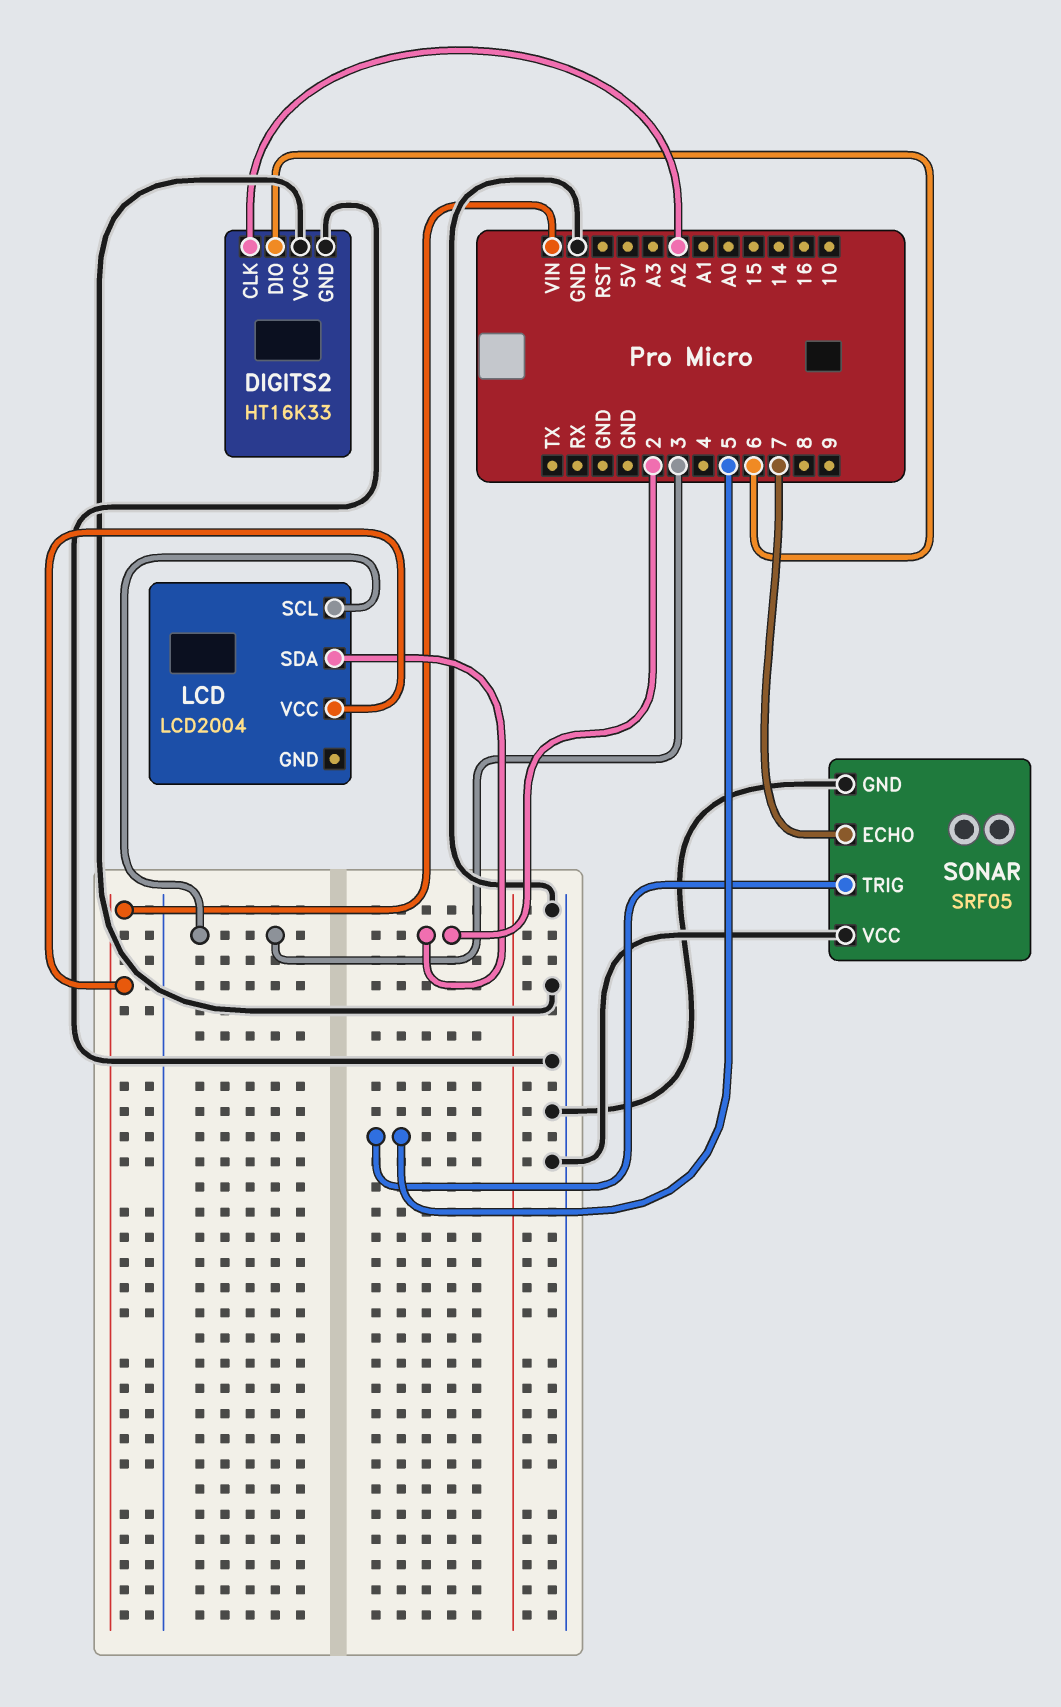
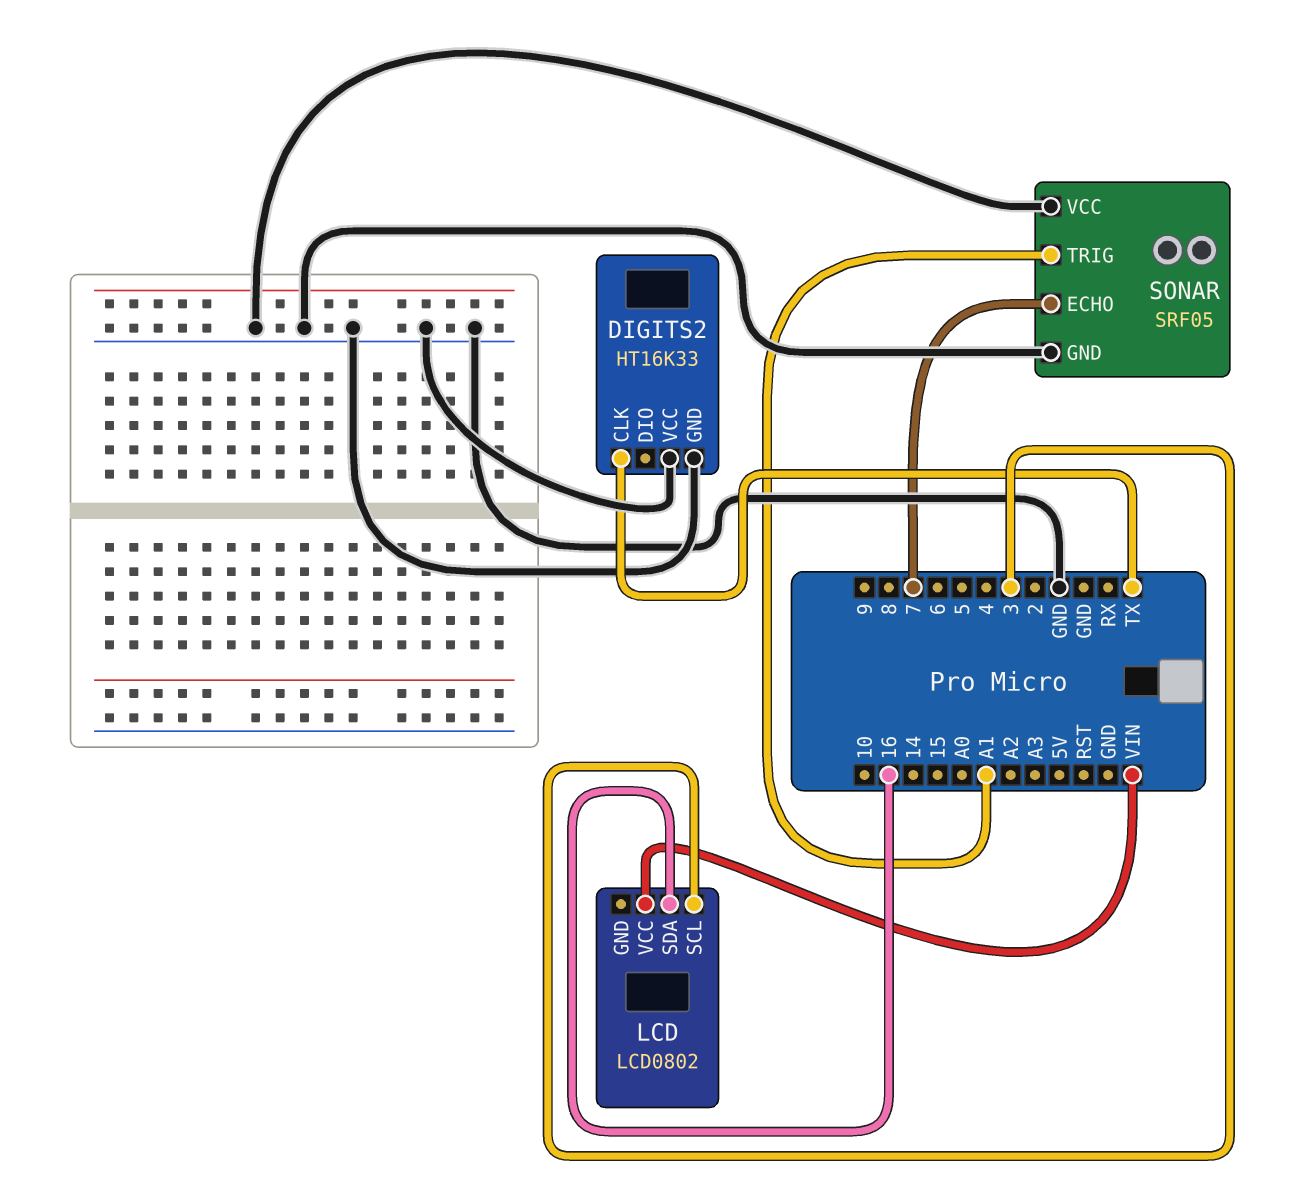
DIGITS2 pin CLK: A2 -> TX
DIGITS2 pin DIO: 6 -> none
LCD: LCD2004 -> LCD0802
LCD pin SDA: 2 -> 16
SONAR pin TRIG: 5 -> A1

